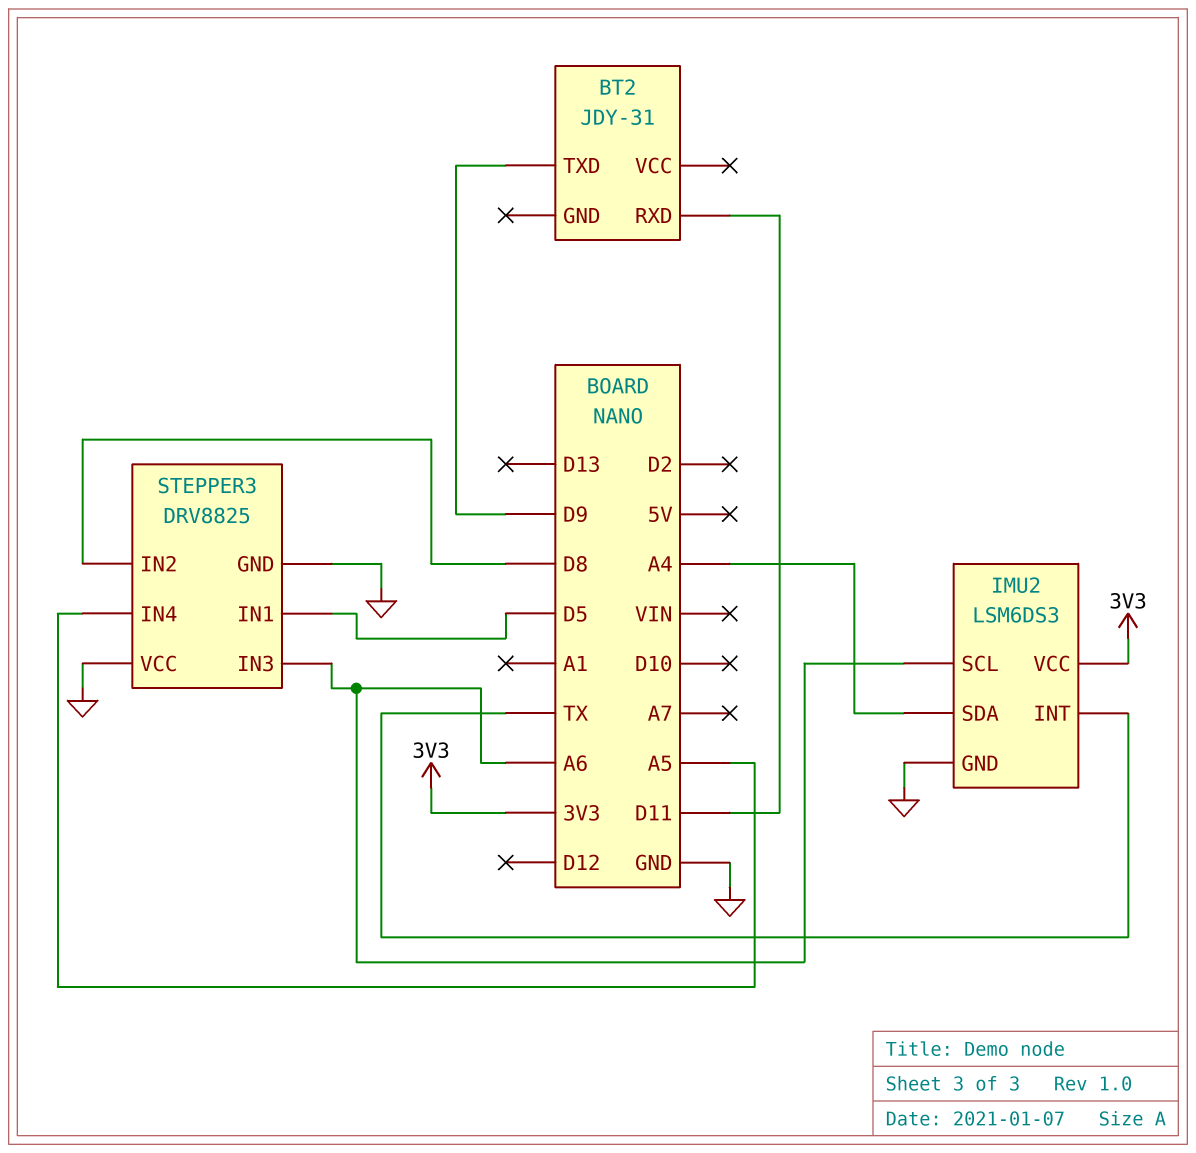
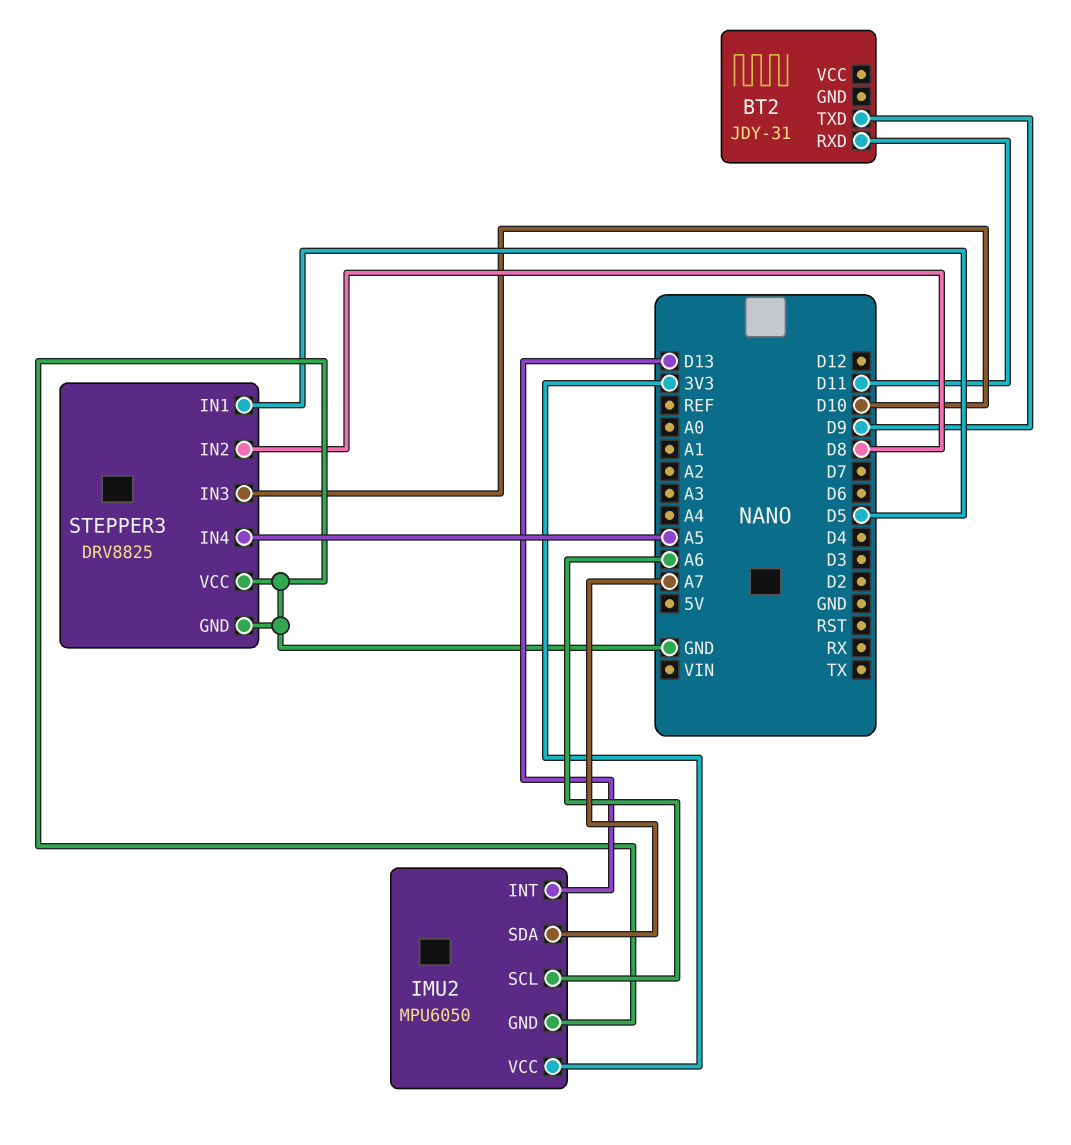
IMU2: LSM6DS3 -> MPU6050
IMU2 pin INT: TX -> D13
IMU2 pin SDA: A4 -> A7
STEPPER3 pin IN3: A6 -> D10

